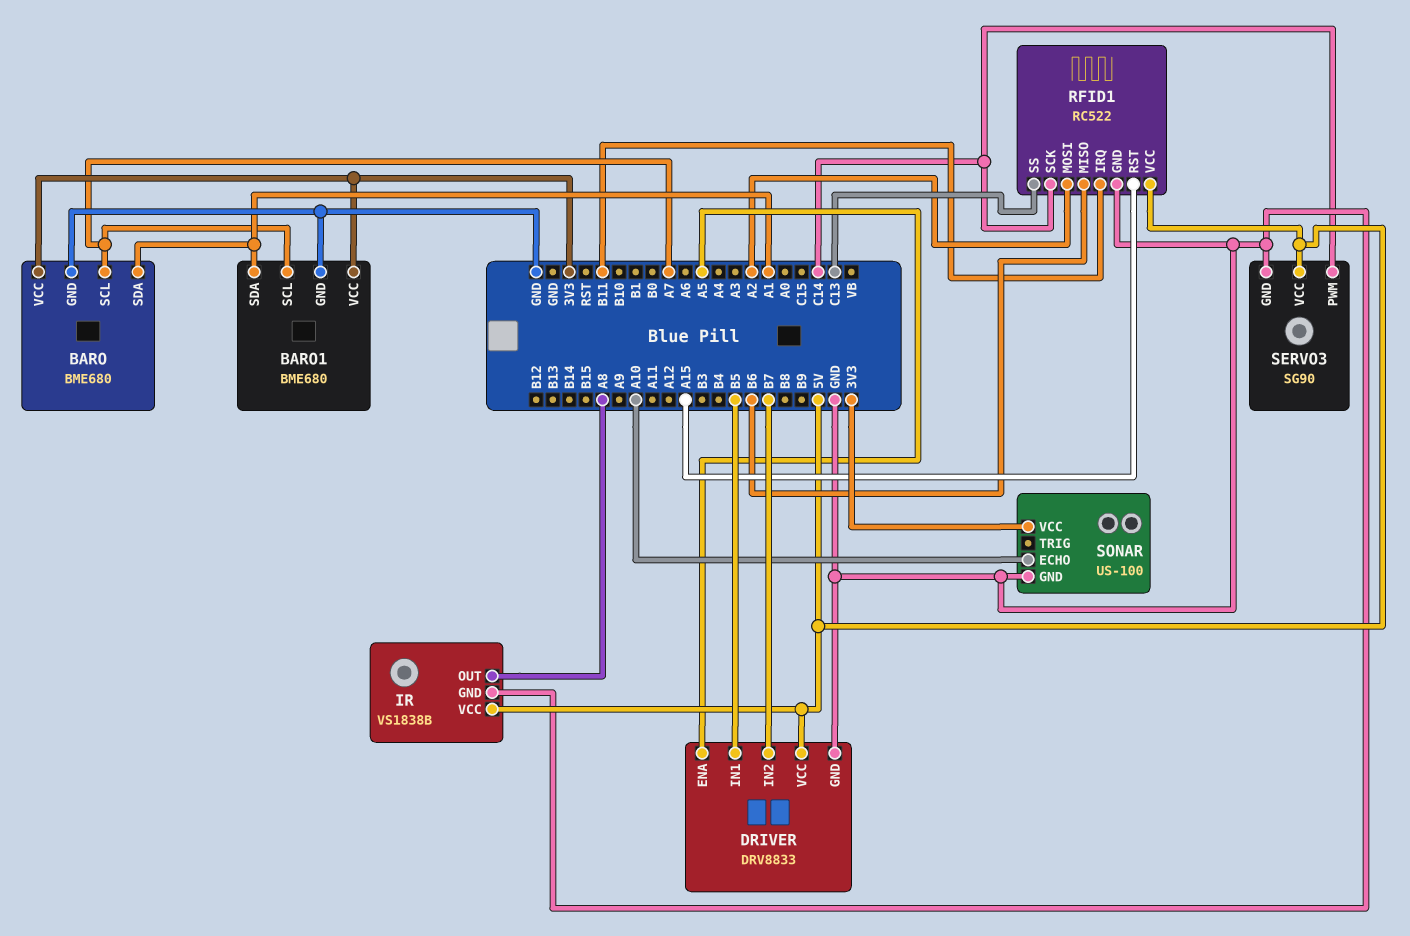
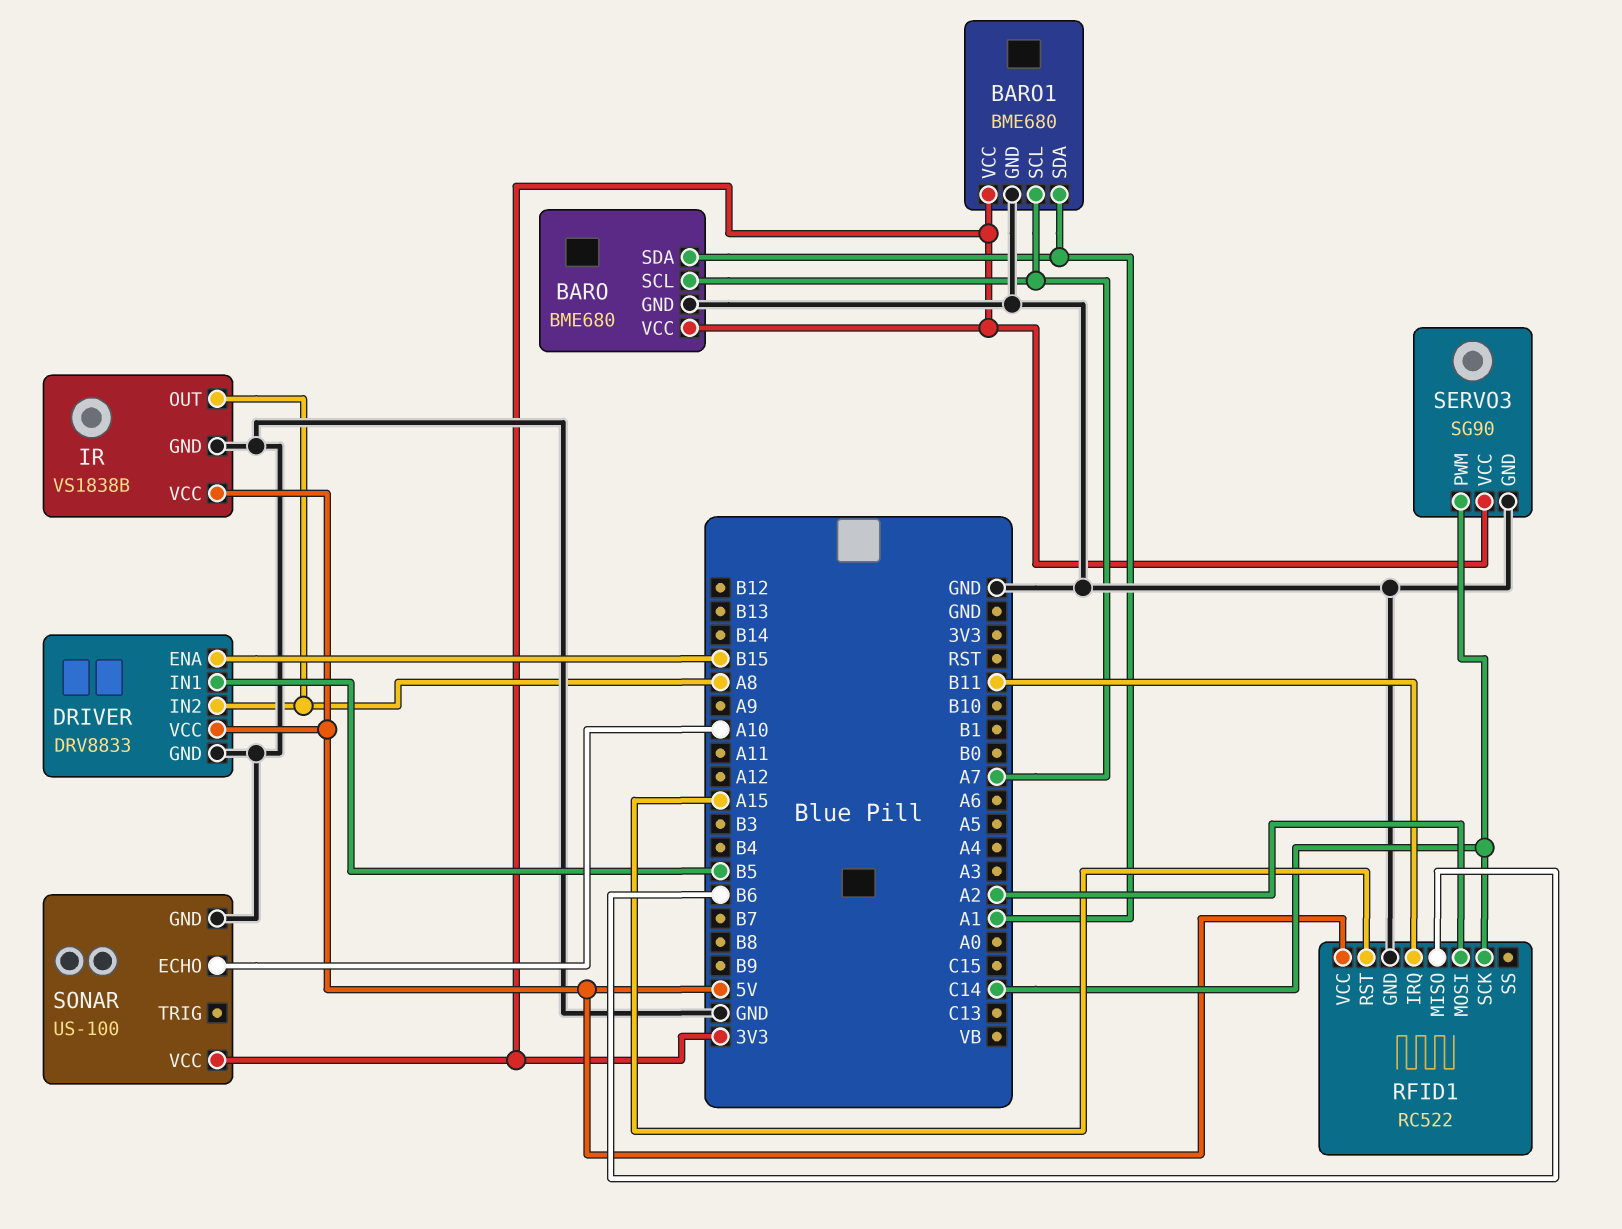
DRIVER pin ENA: A5 -> B15
DRIVER pin IN2: B7 -> A8
RFID1 pin SS: C13 -> none
SERVO3 pin VCC: 5V -> 3V3

